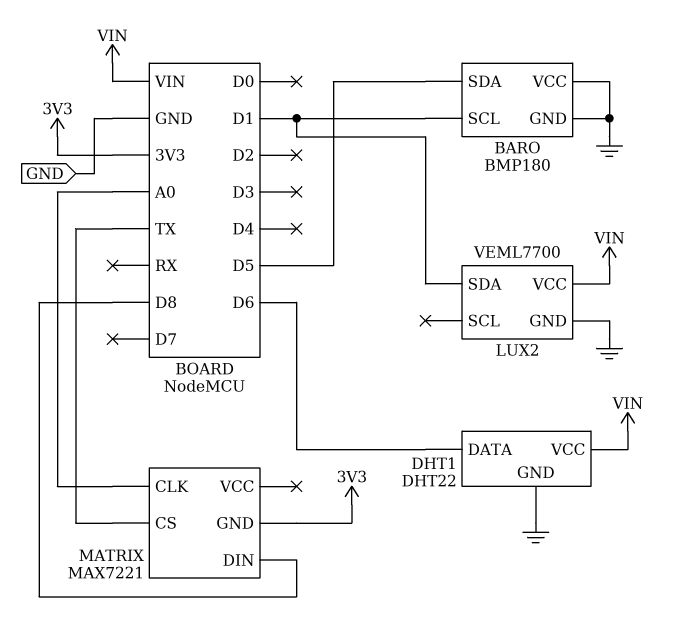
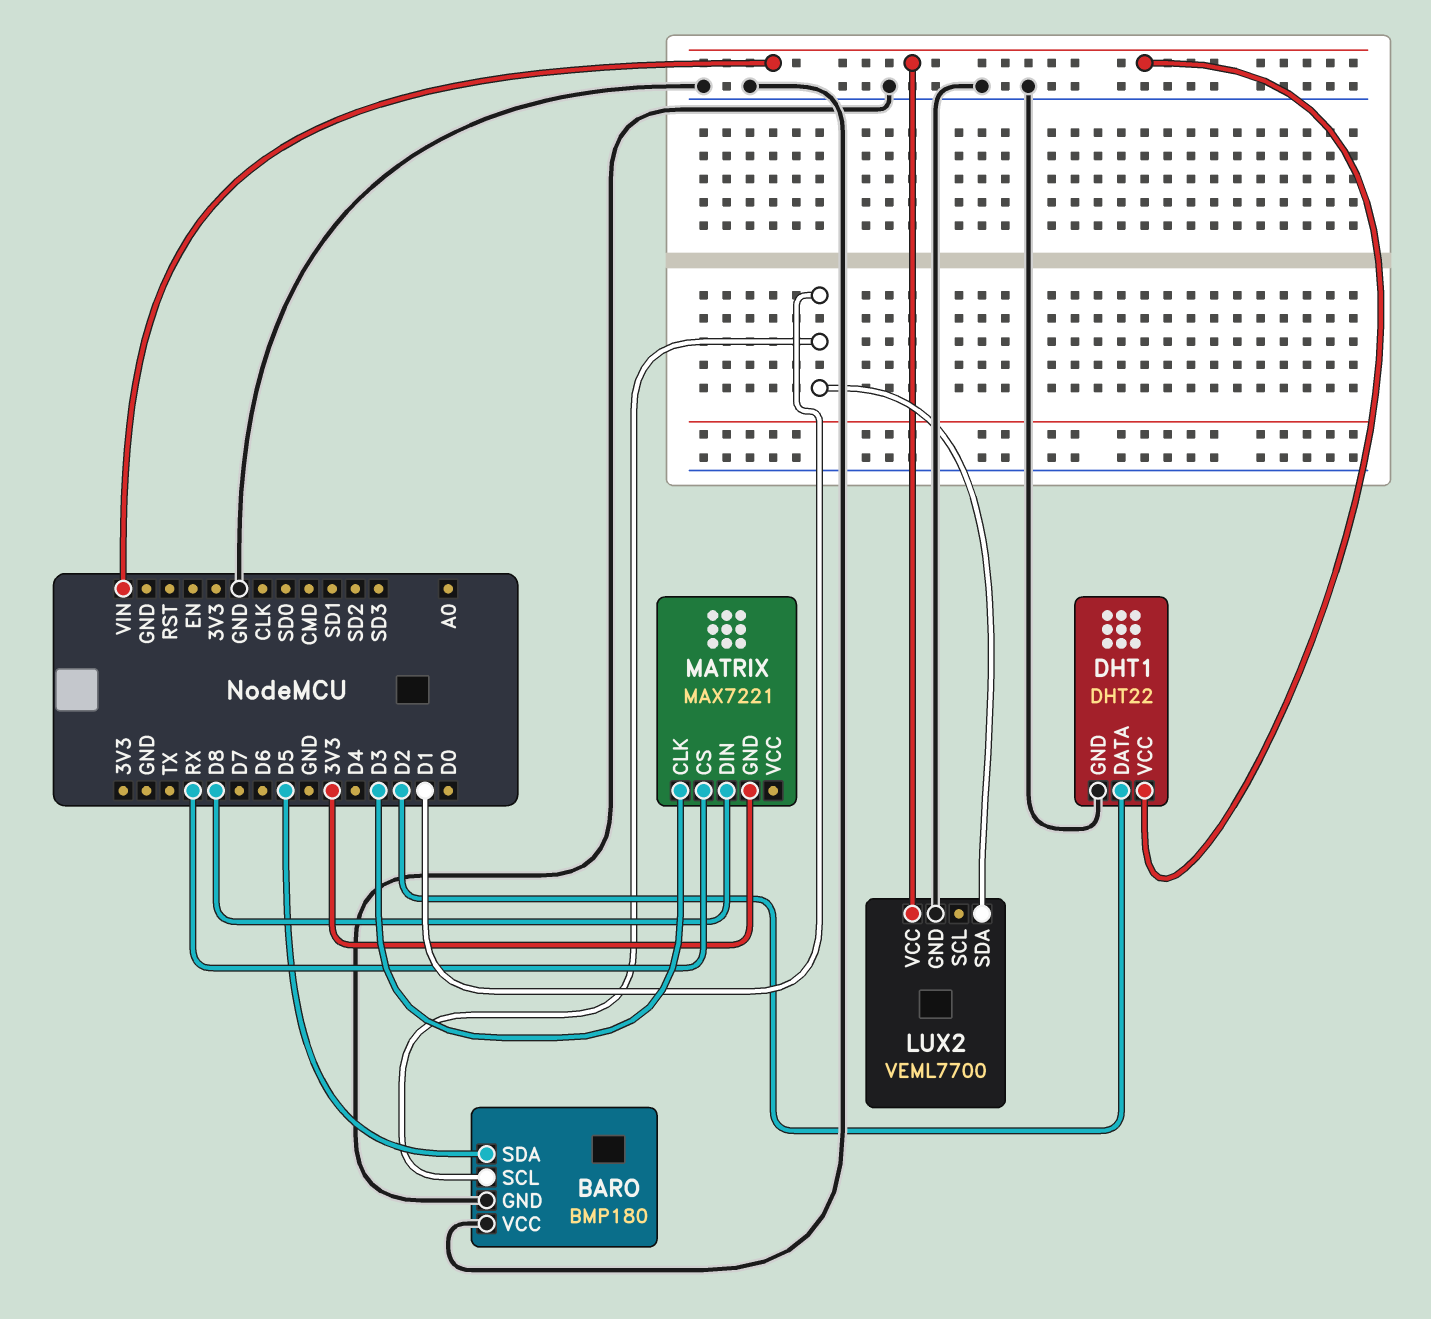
DHT1 pin DATA: D6 -> D2
MATRIX pin CLK: A0 -> D3
MATRIX pin CS: TX -> RX

